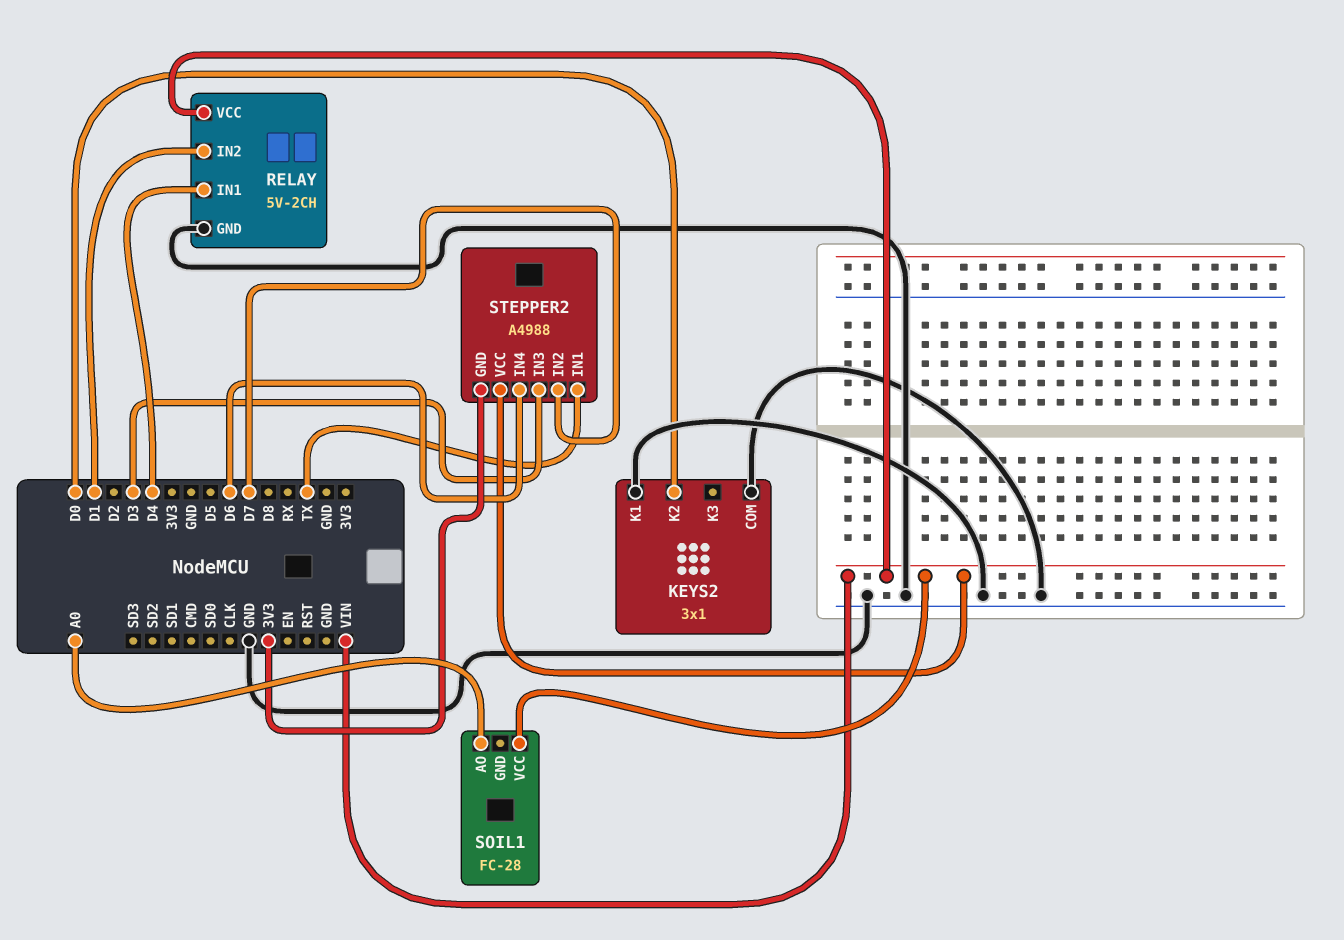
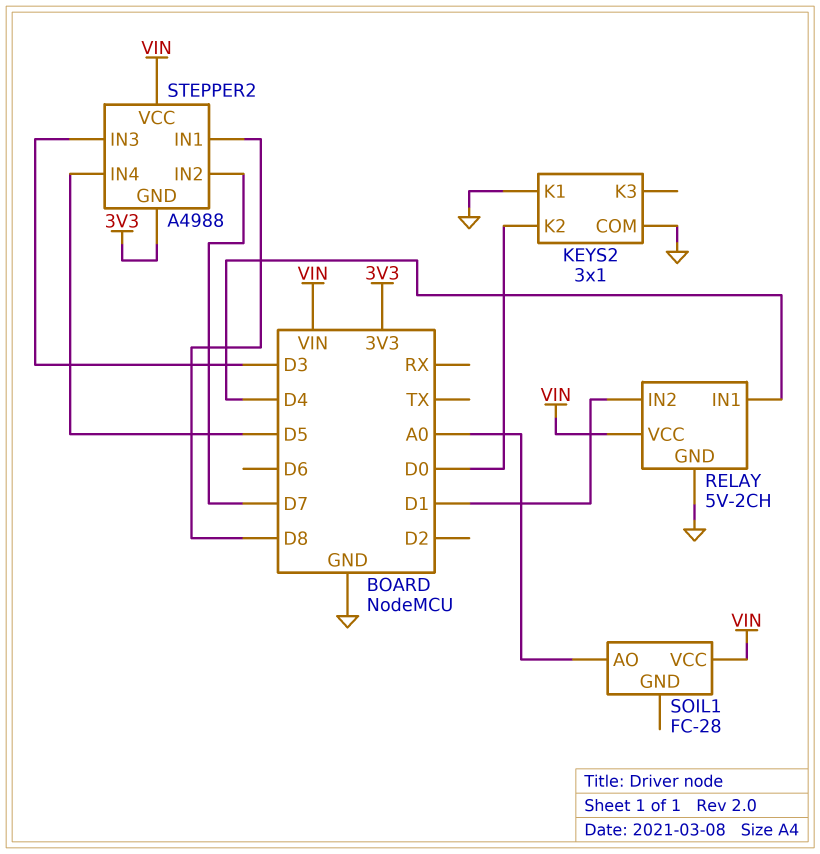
STEPPER2 pin IN1: TX -> D8
STEPPER2 pin IN4: D6 -> D5

